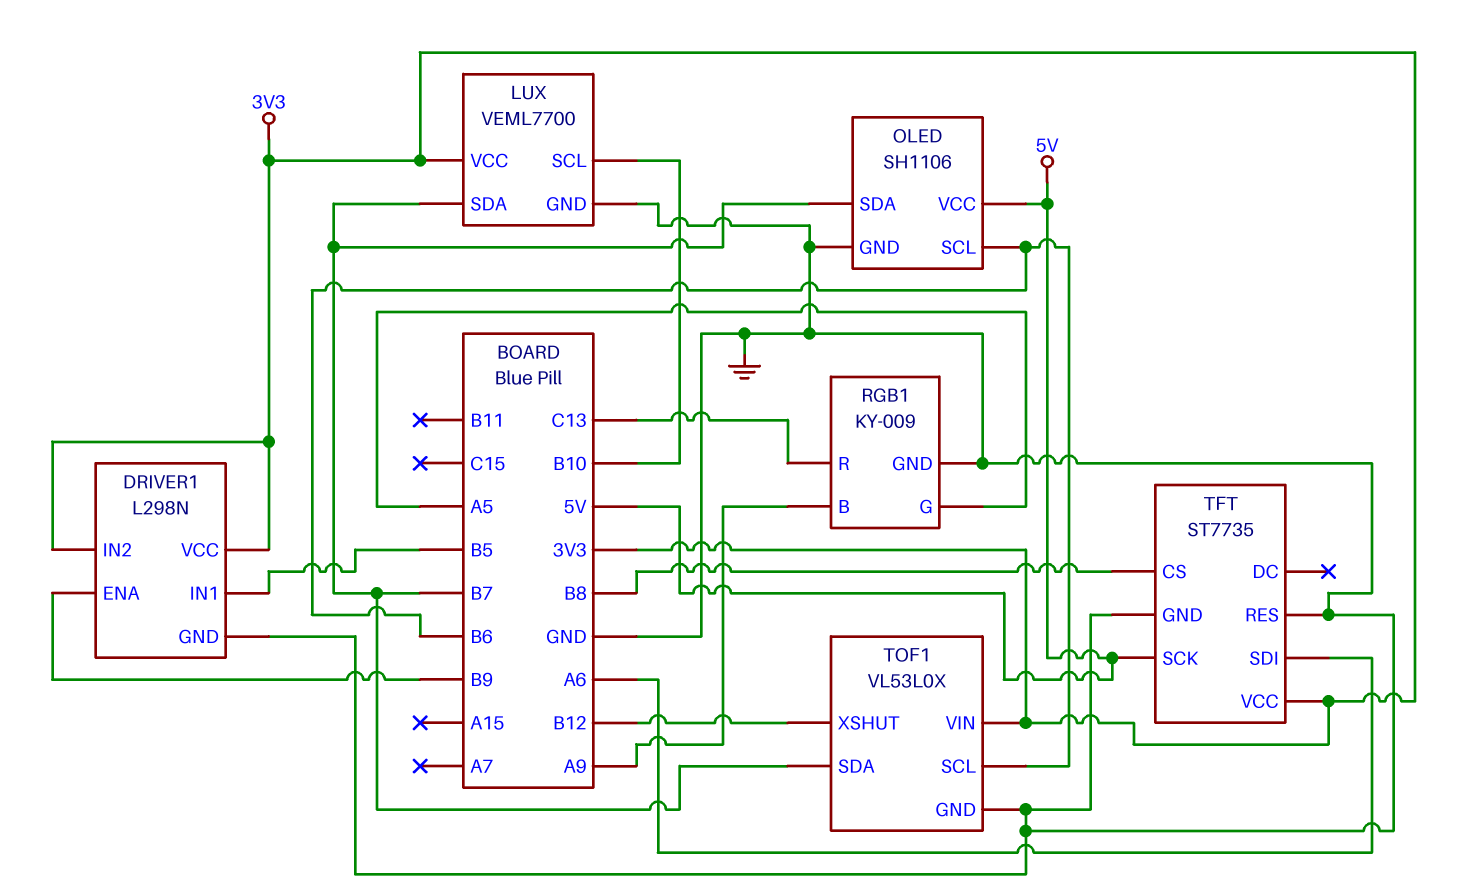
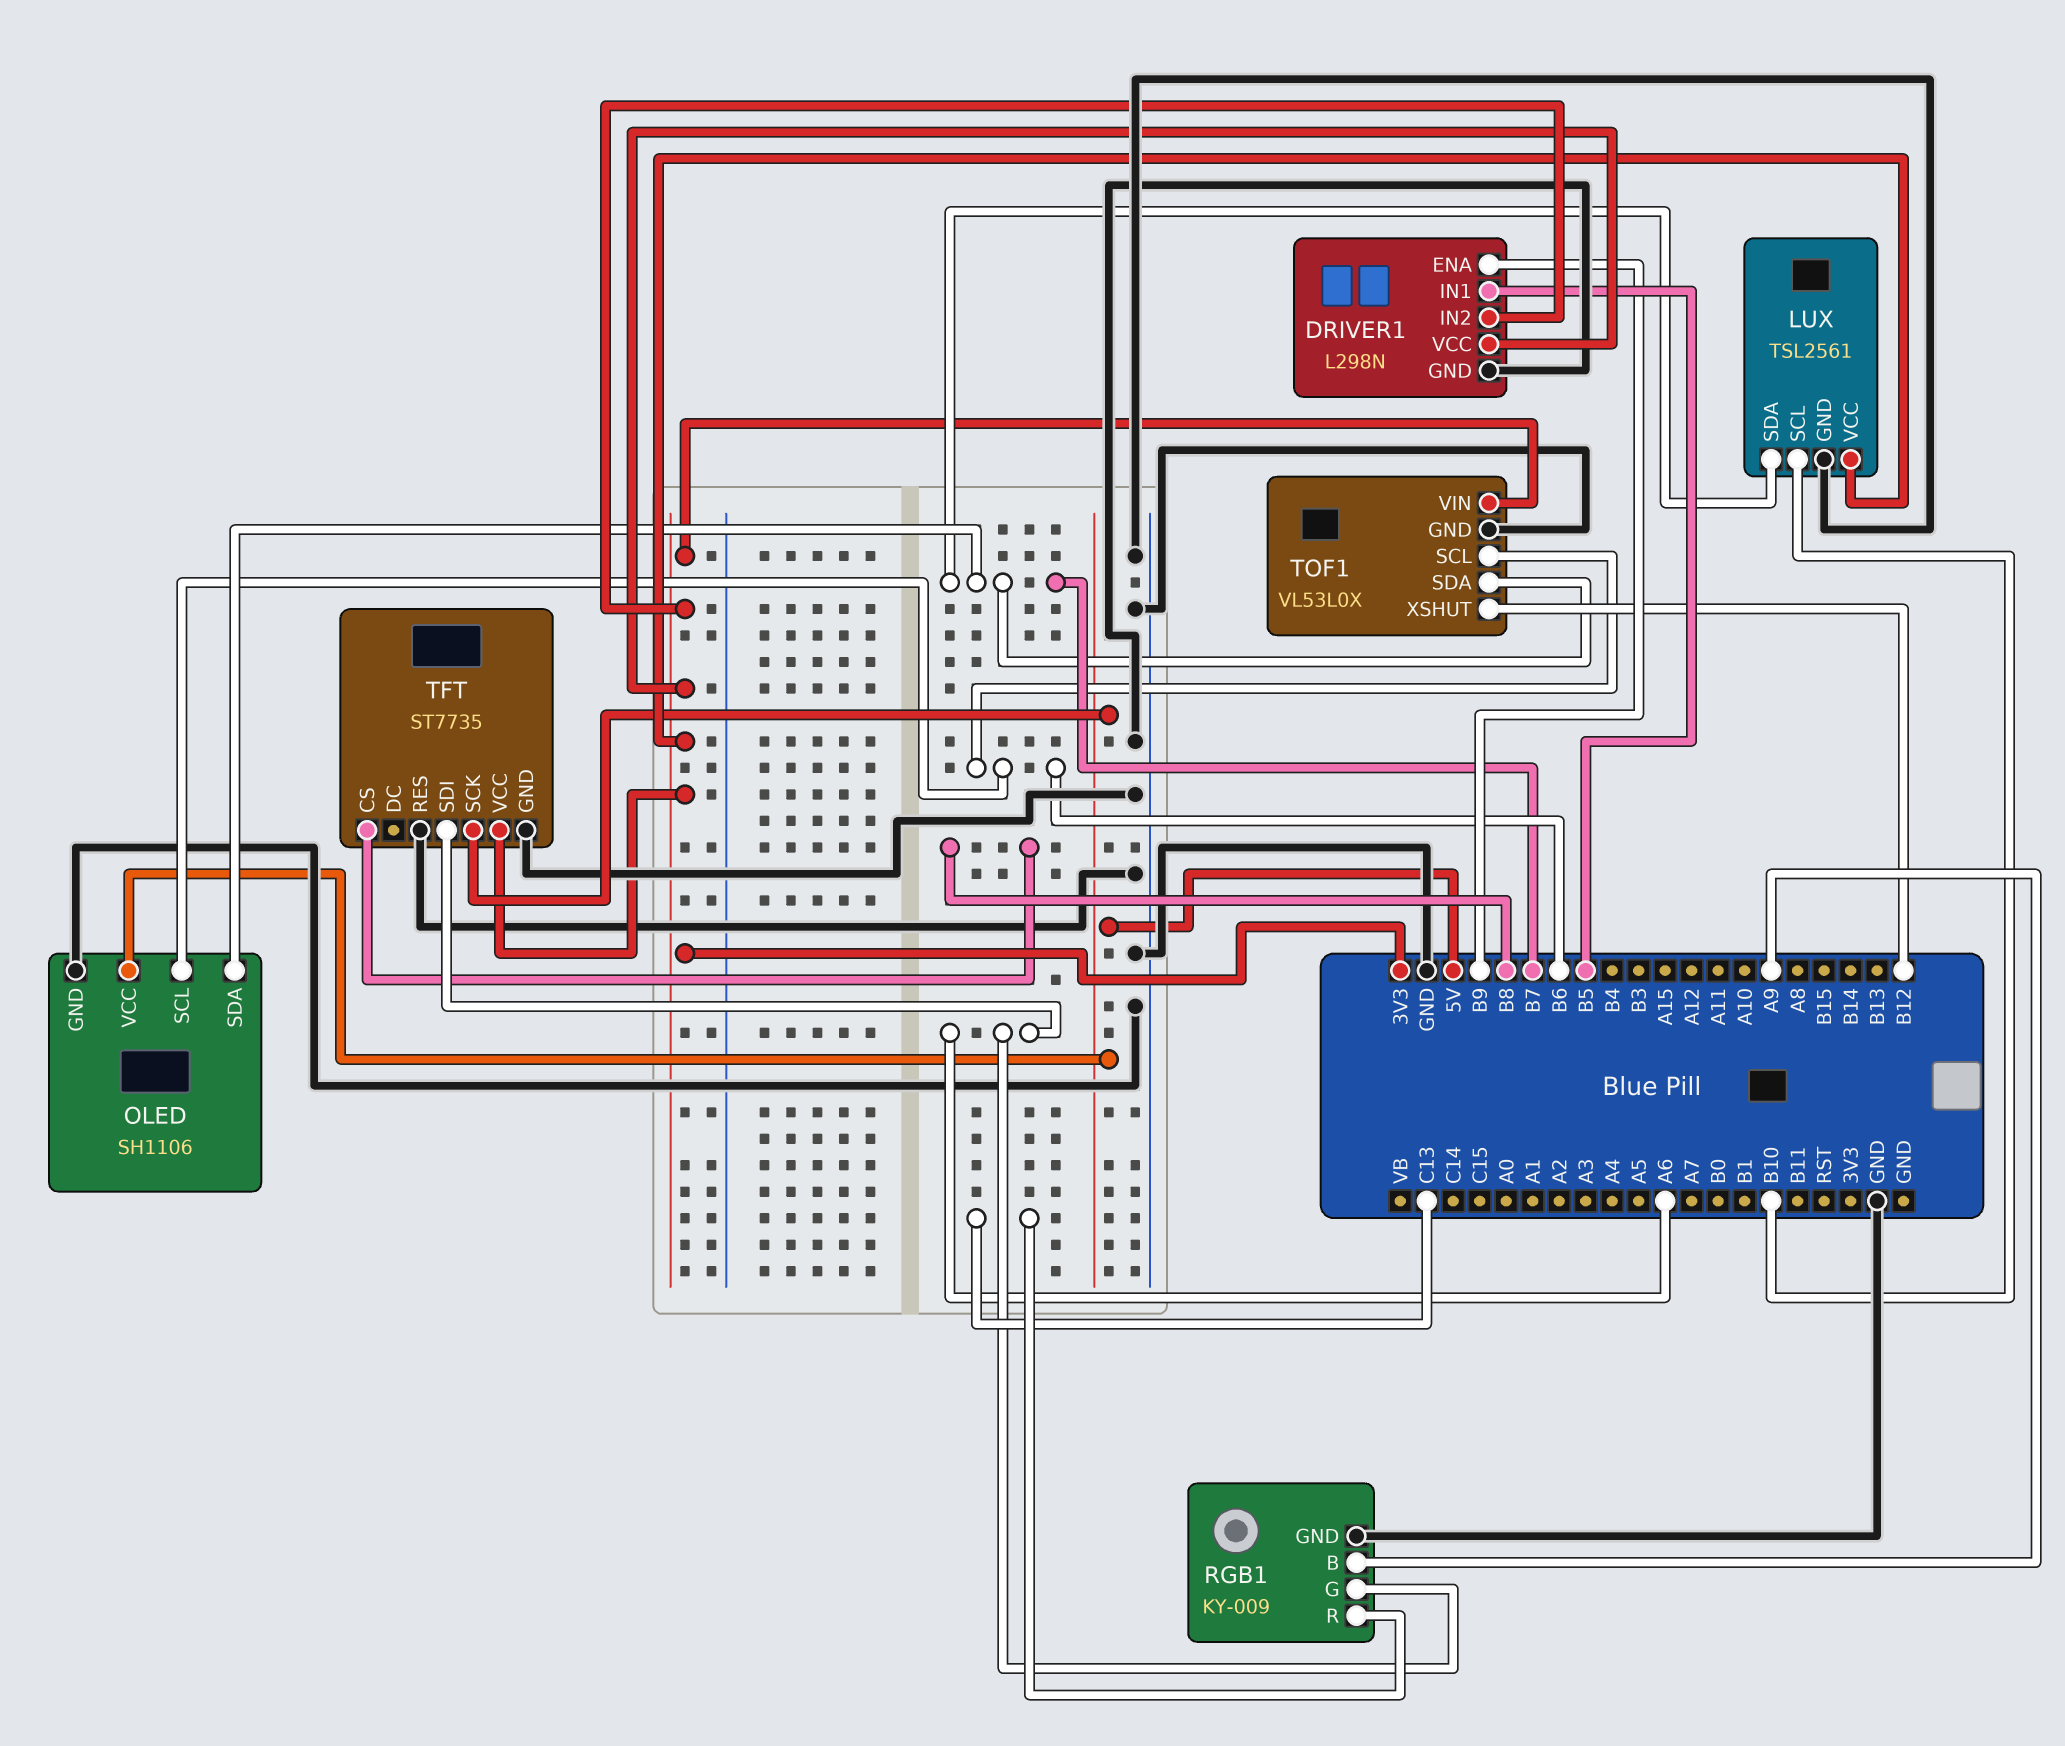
LUX: VEML7700 -> TSL2561
RGB1 pin G: A5 -> A6

